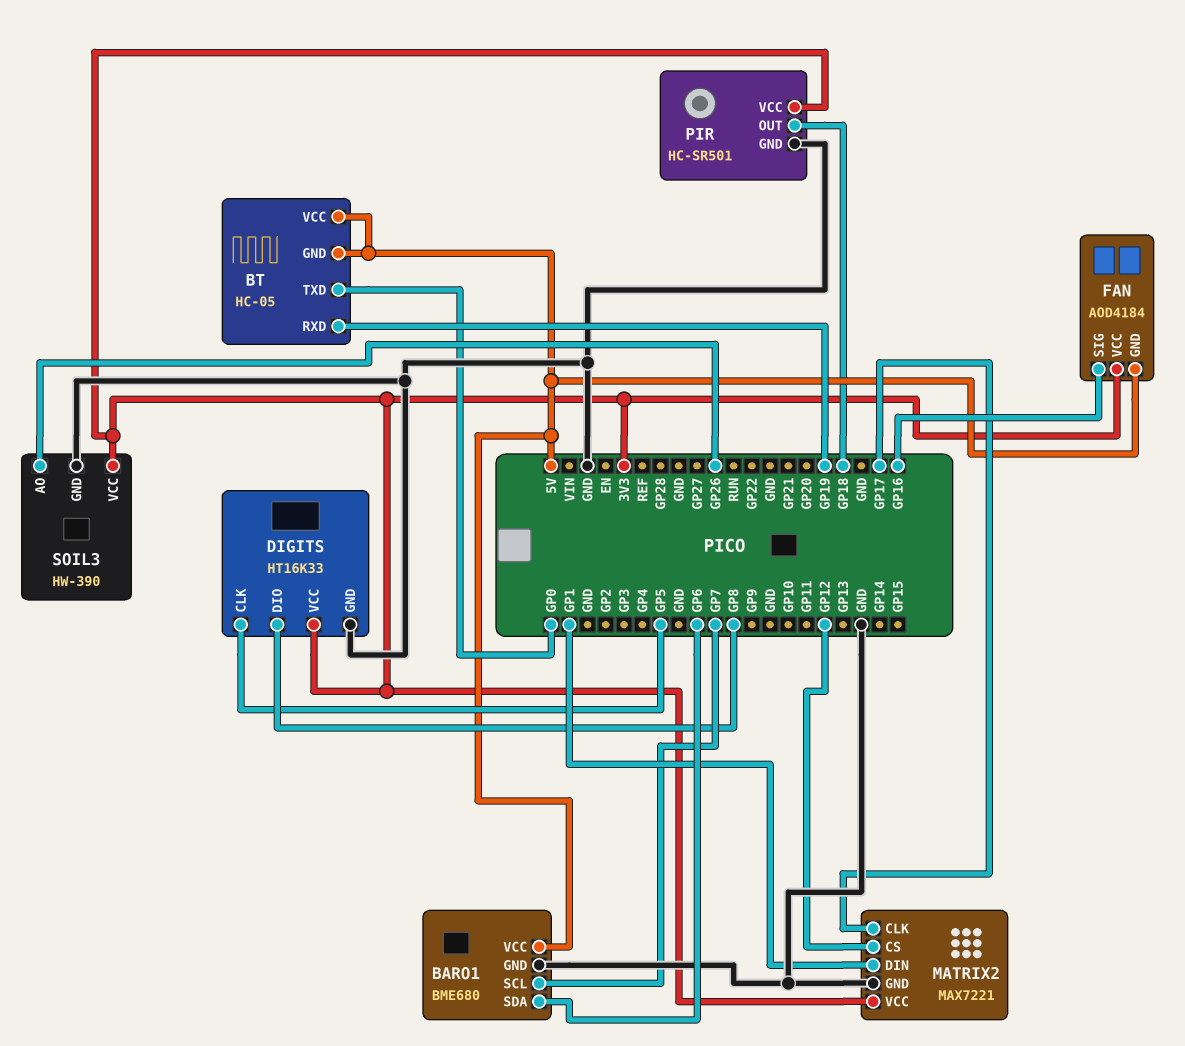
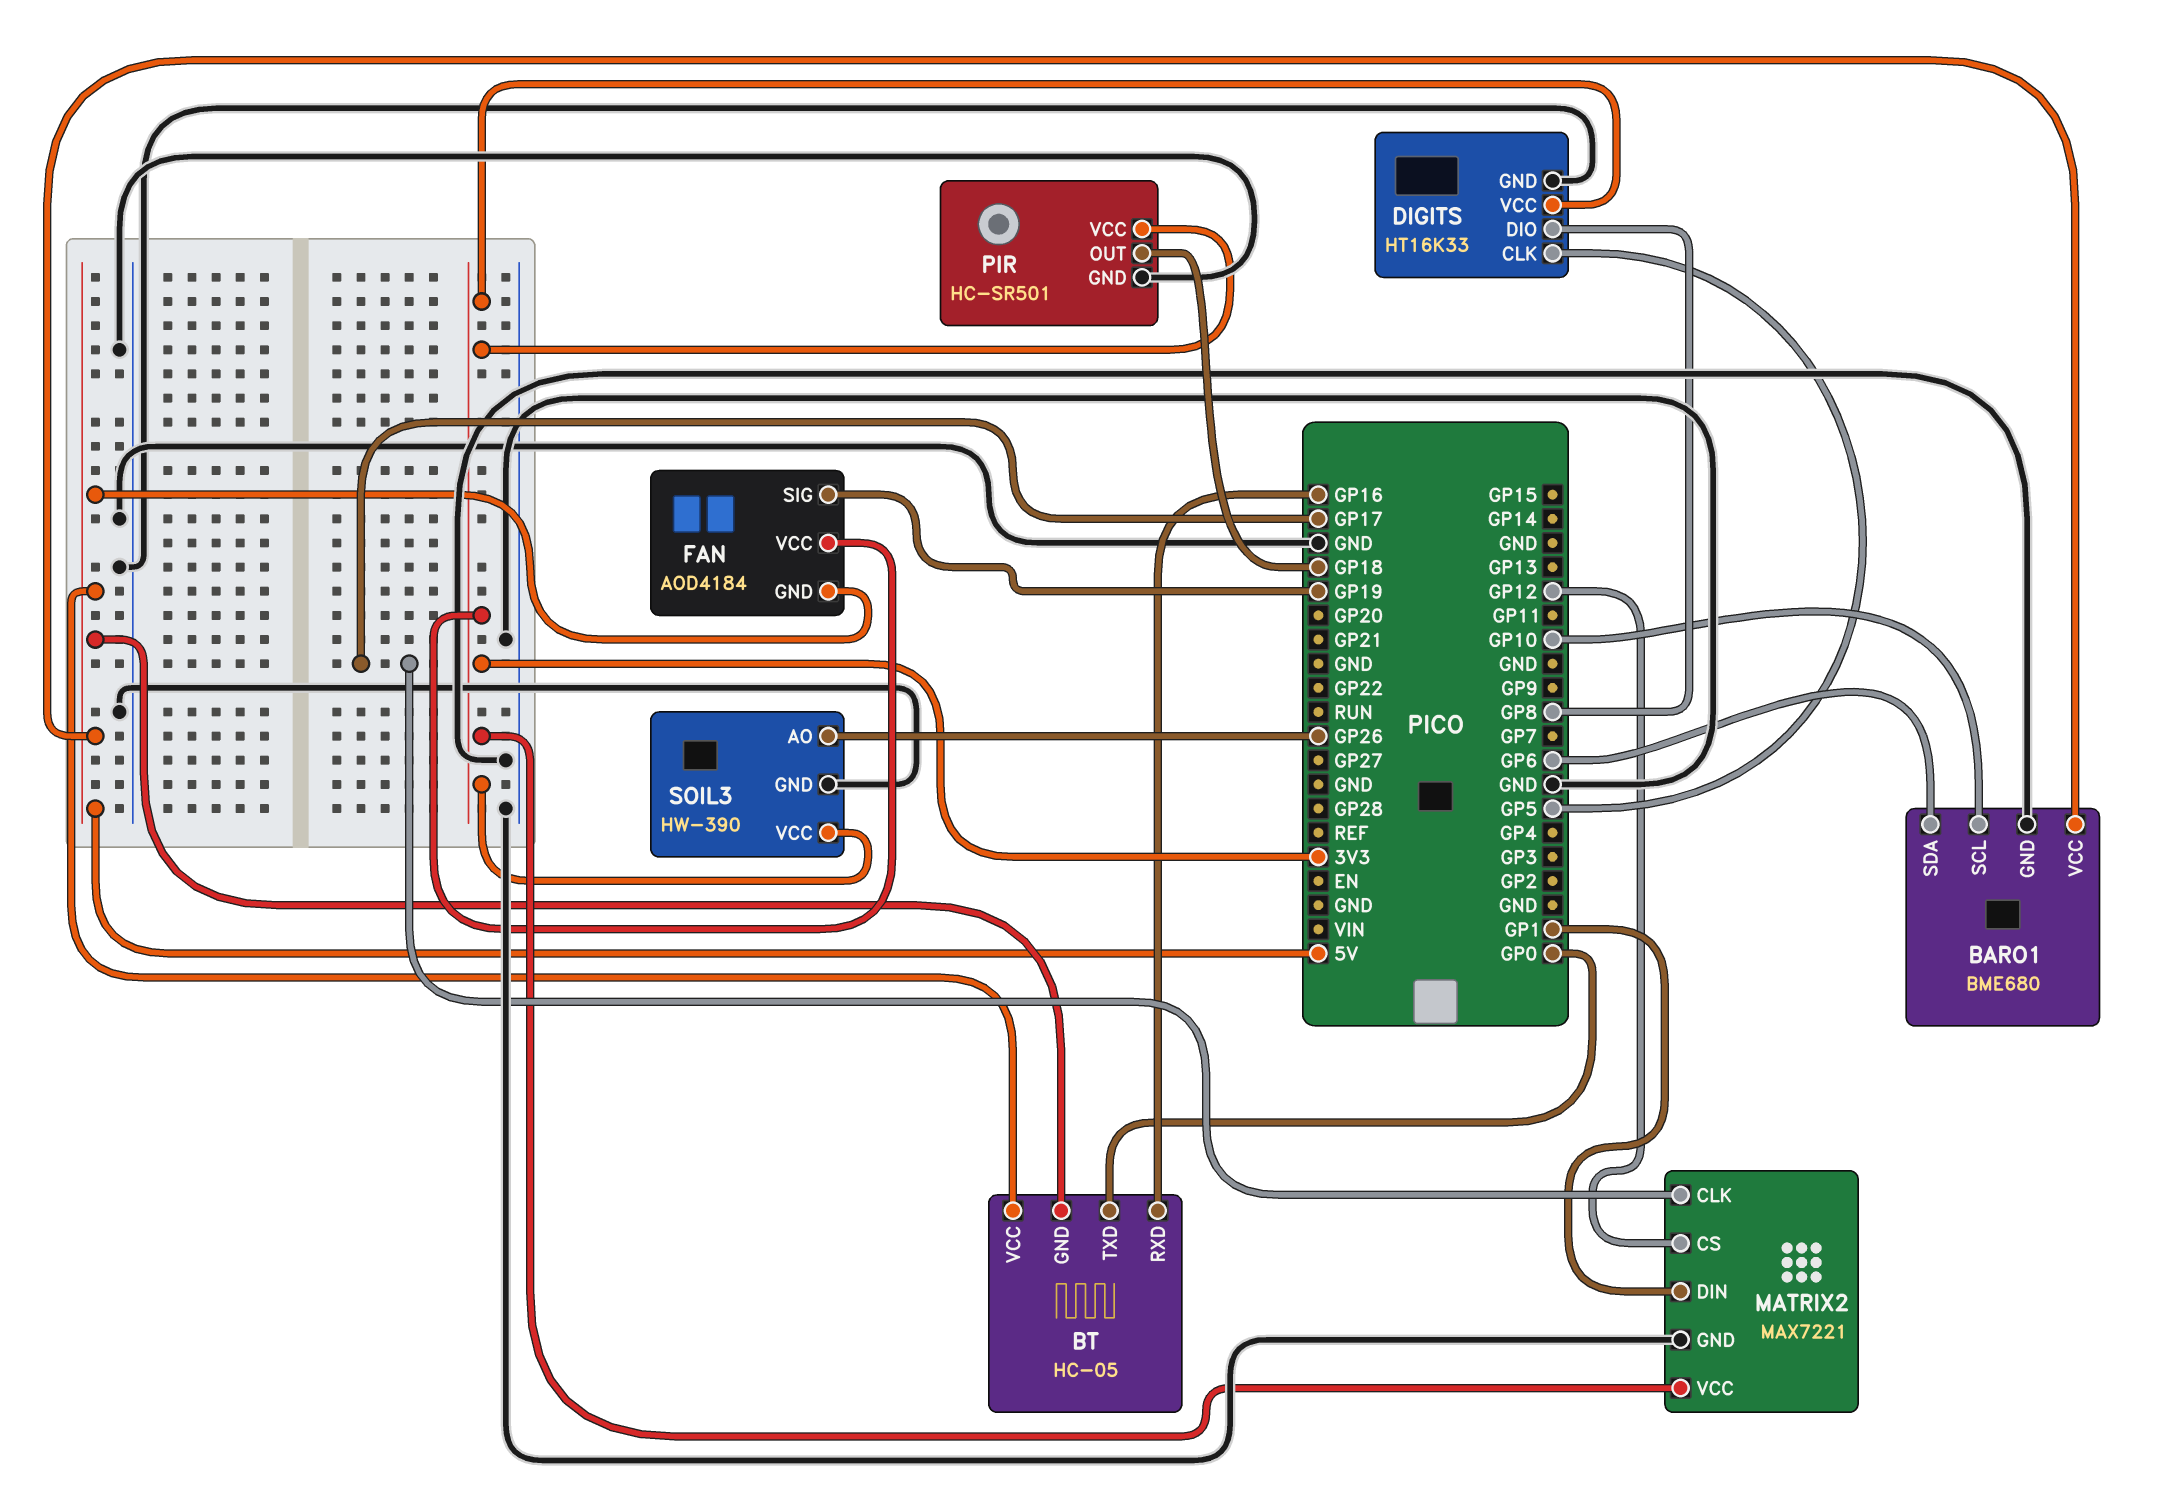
BARO1 pin SCL: GP7 -> GP10
BT pin RXD: GP19 -> GP16
FAN pin SIG: GP16 -> GP19

